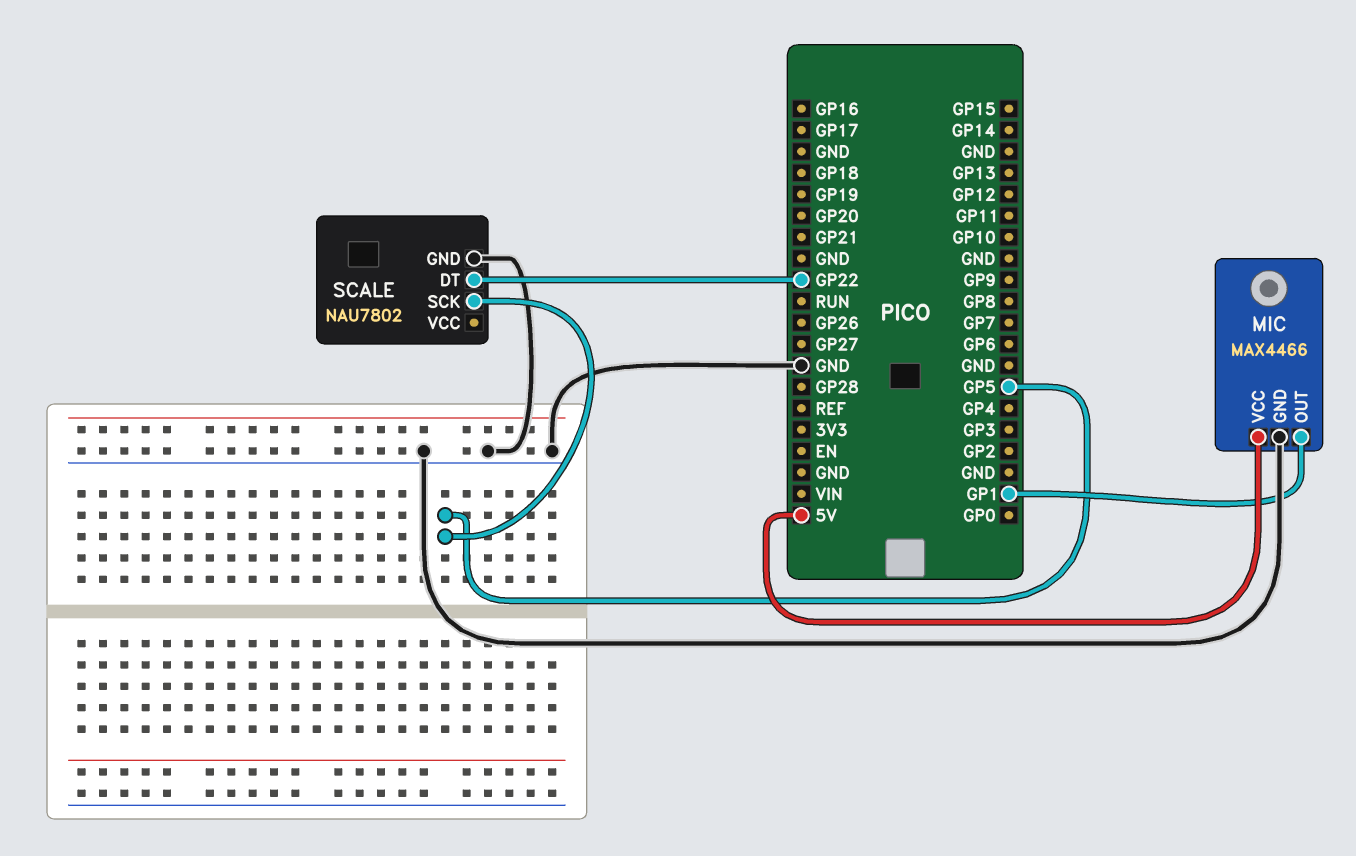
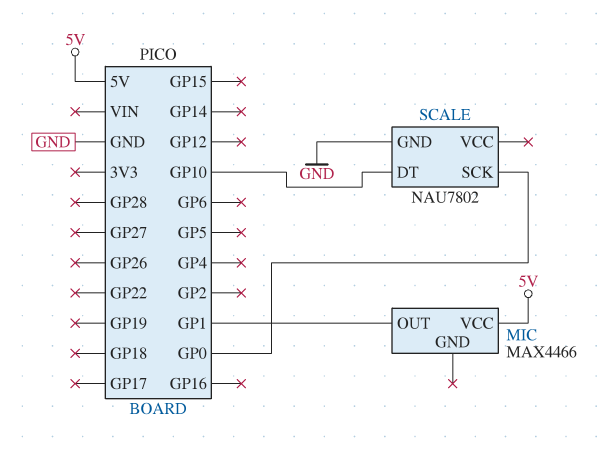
MIC pin GND: GND -> none
SCALE pin DT: GP22 -> GP10
SCALE pin SCK: GP5 -> GP0

